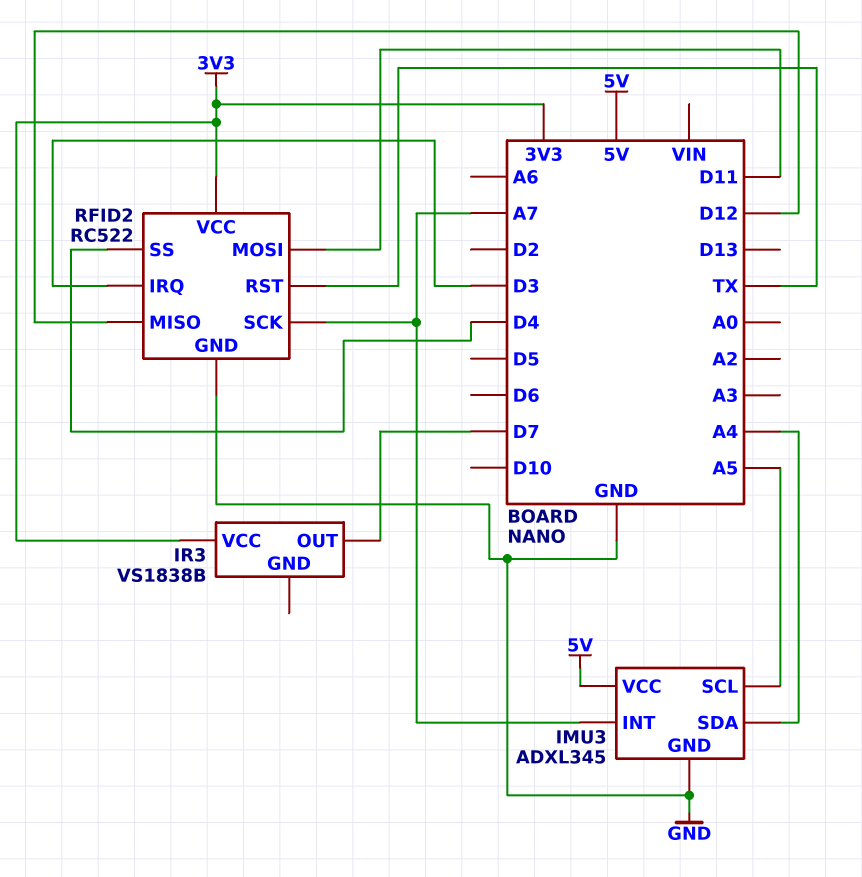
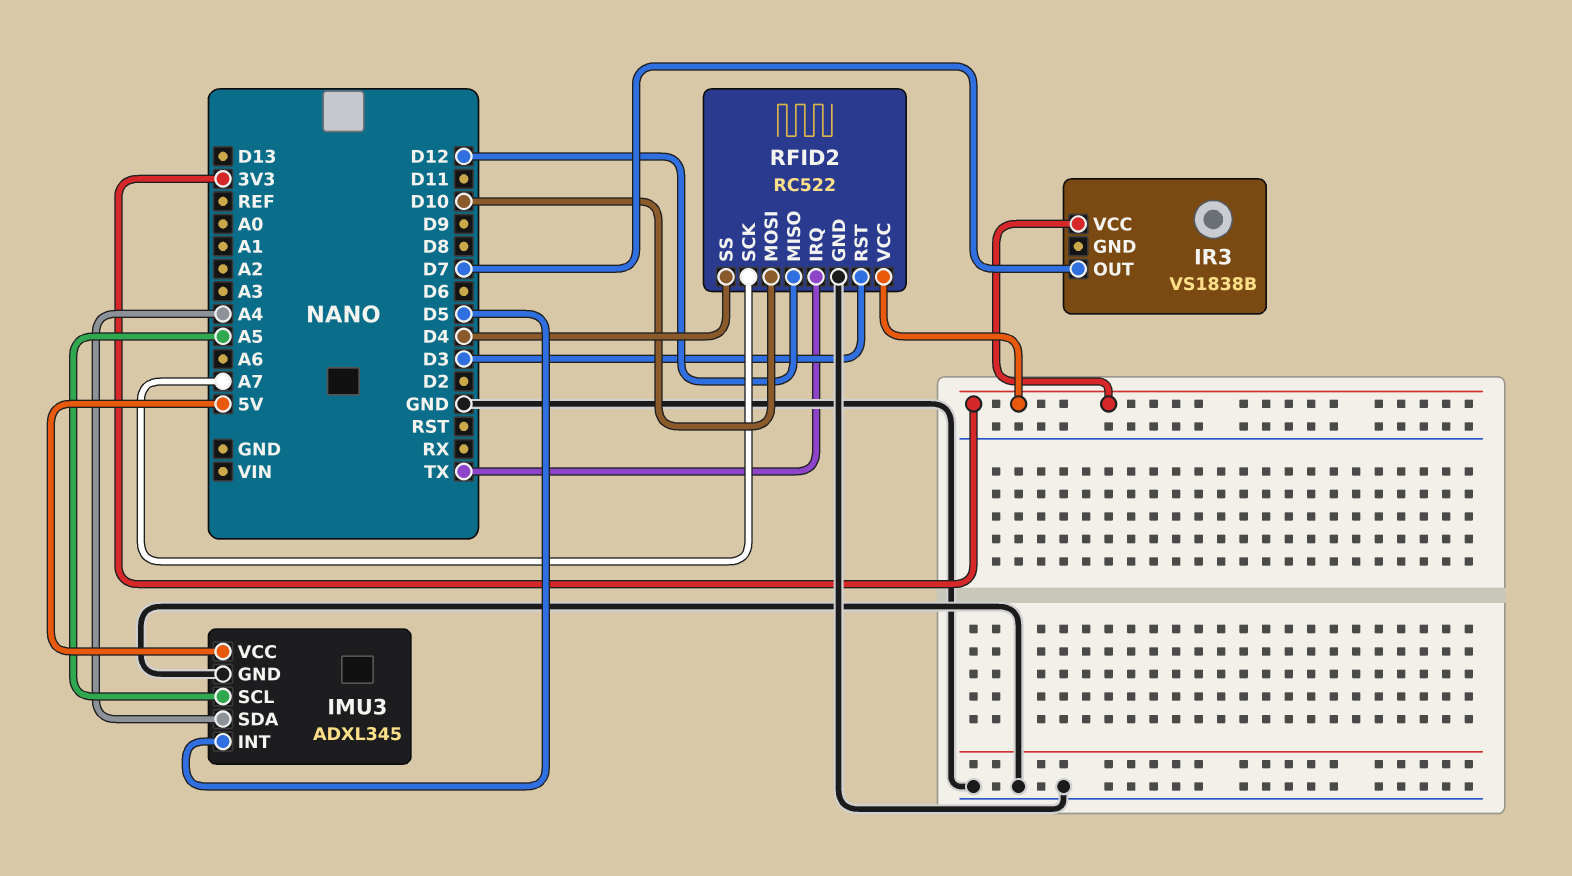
IMU3 pin INT: A7 -> D5
RFID2 pin IRQ: D3 -> TX
RFID2 pin MOSI: D11 -> D10
RFID2 pin RST: TX -> D3

